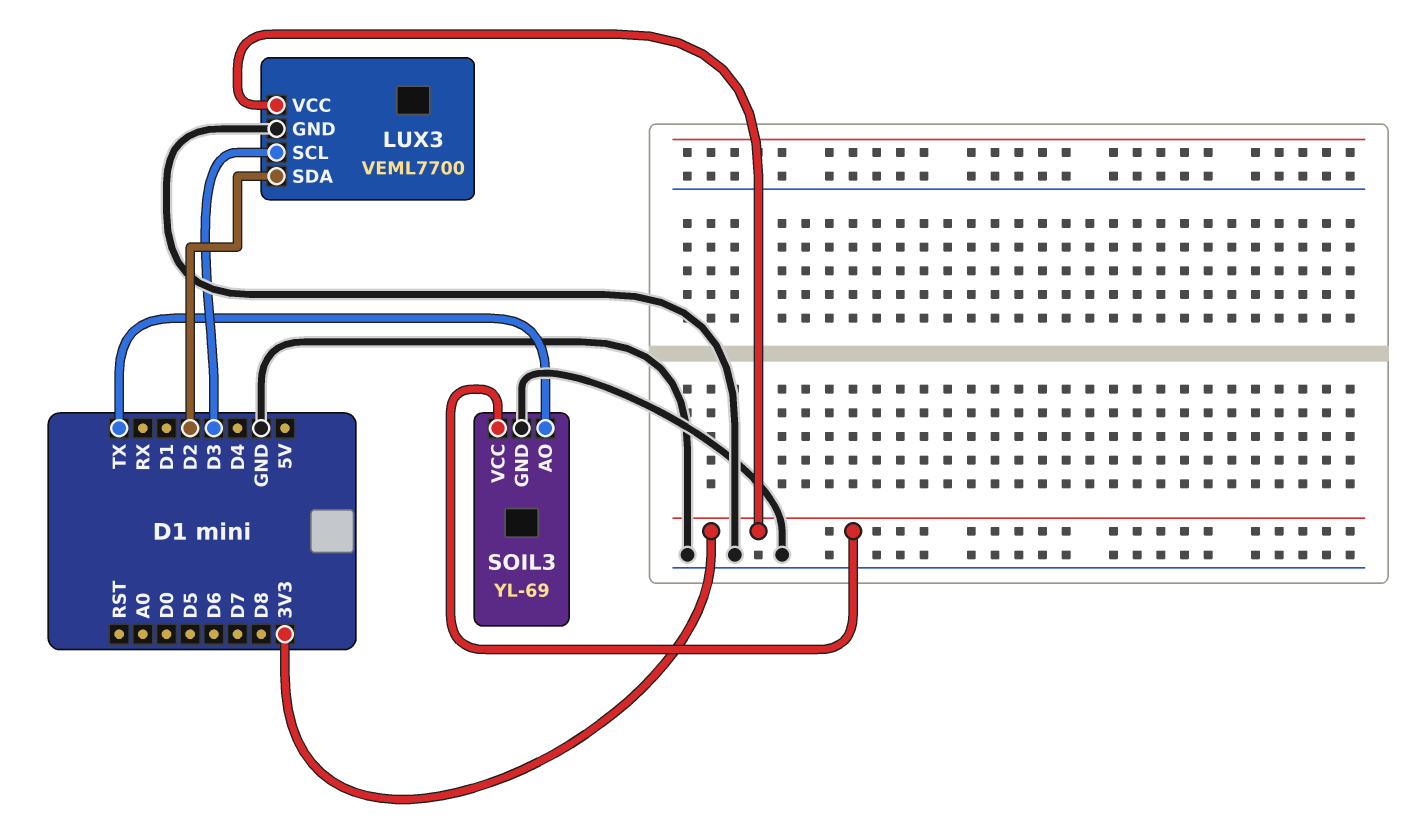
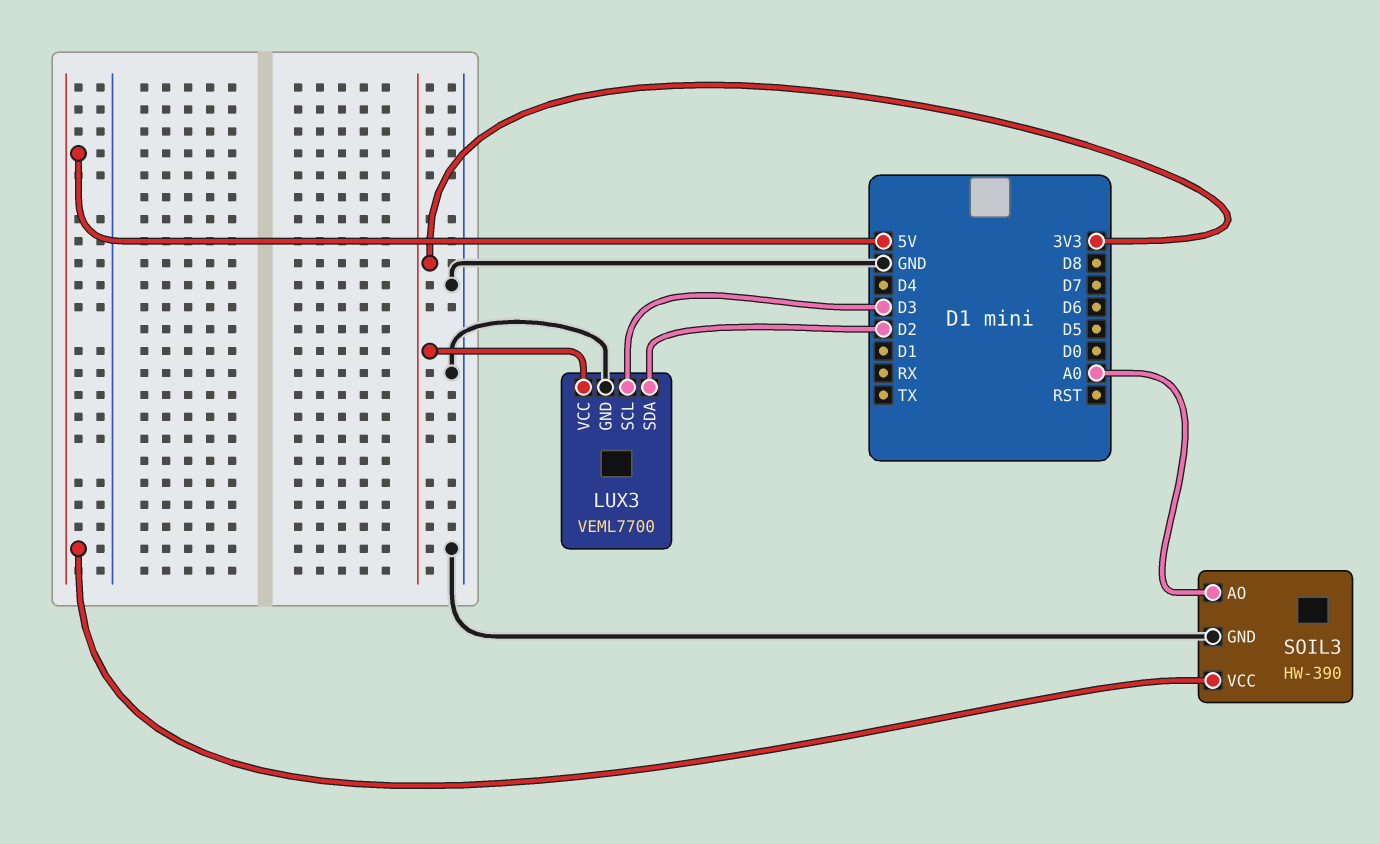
SOIL3: YL-69 -> HW-390
SOIL3 pin AO: TX -> A0
SOIL3 pin VCC: 3V3 -> 5V

